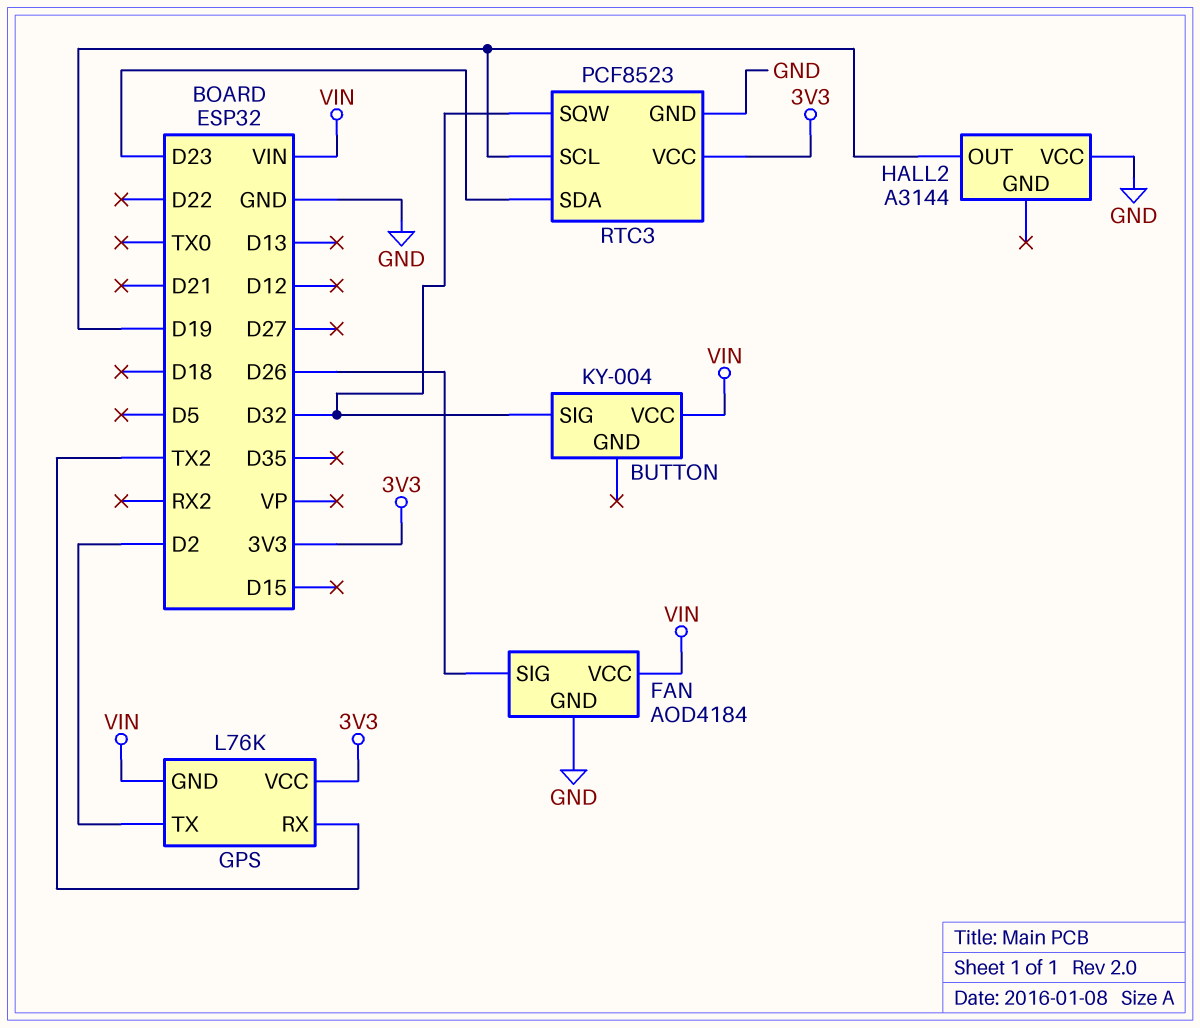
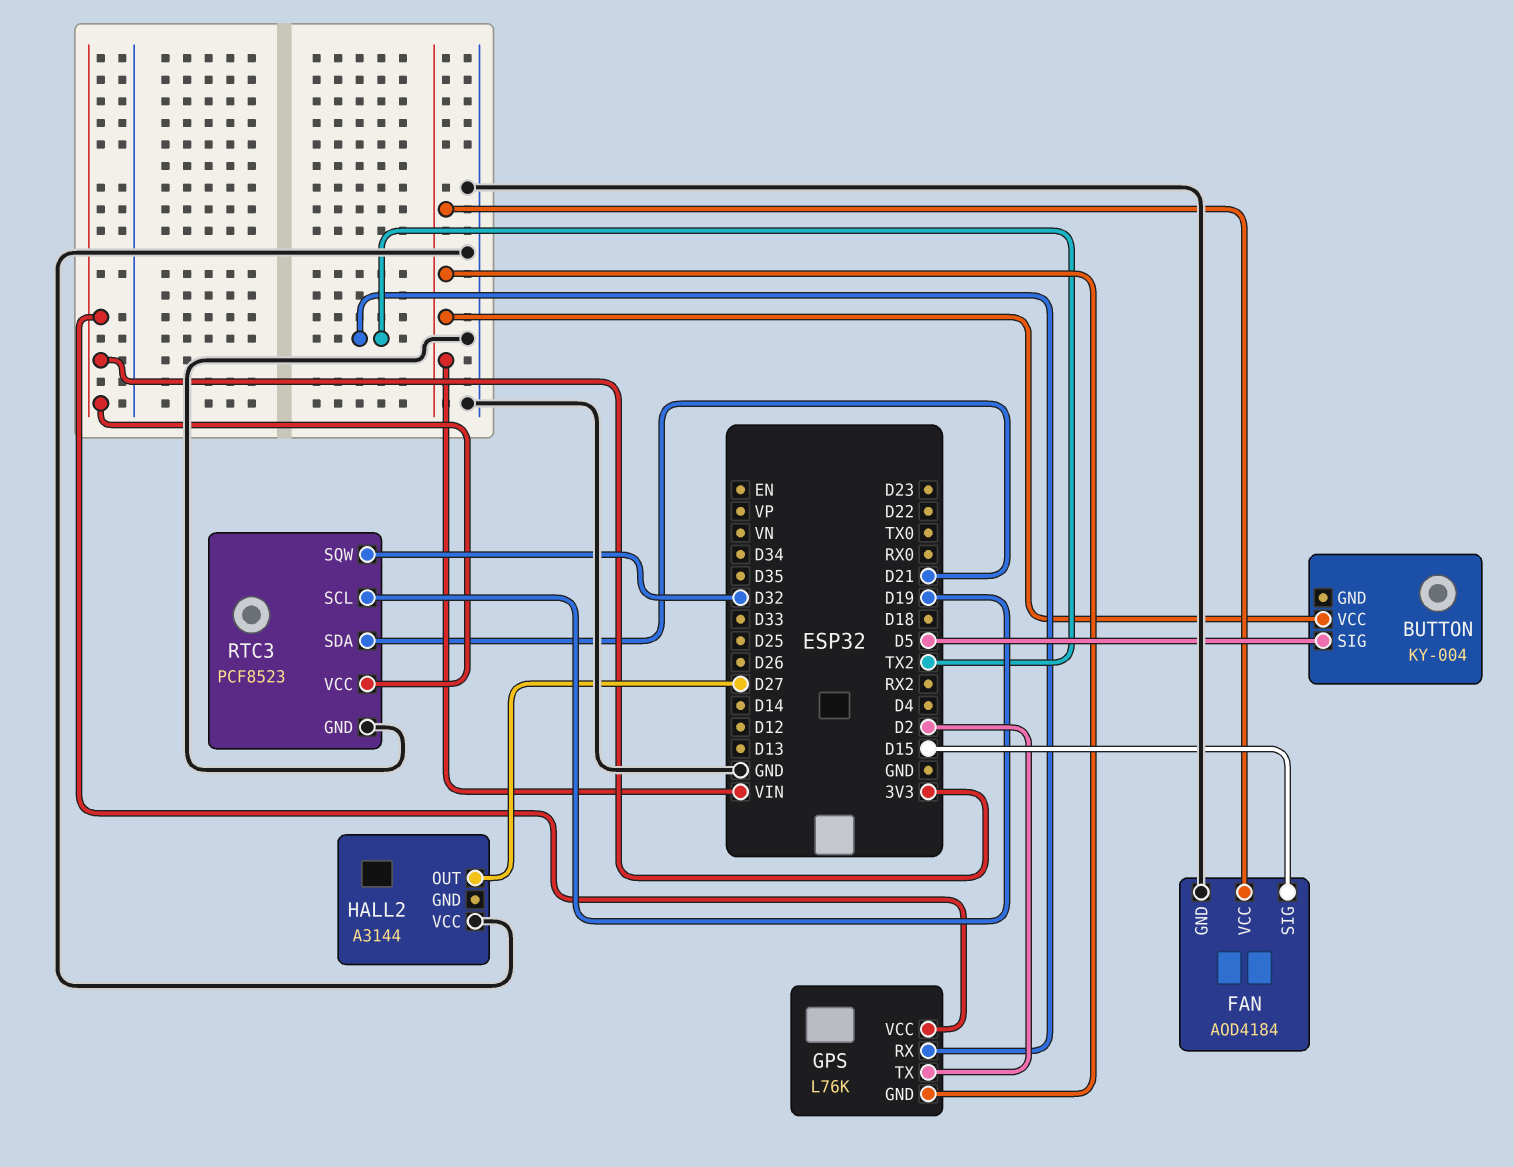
BUTTON pin SIG: D32 -> D5
FAN pin SIG: D26 -> D15
HALL2 pin OUT: D19 -> D27
RTC3 pin SDA: D23 -> D21

